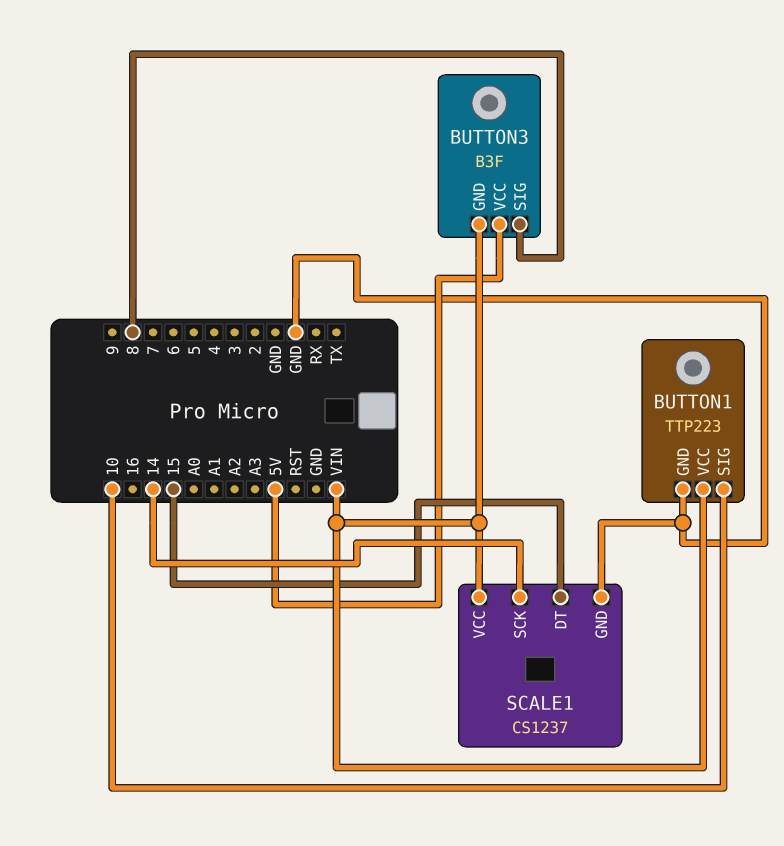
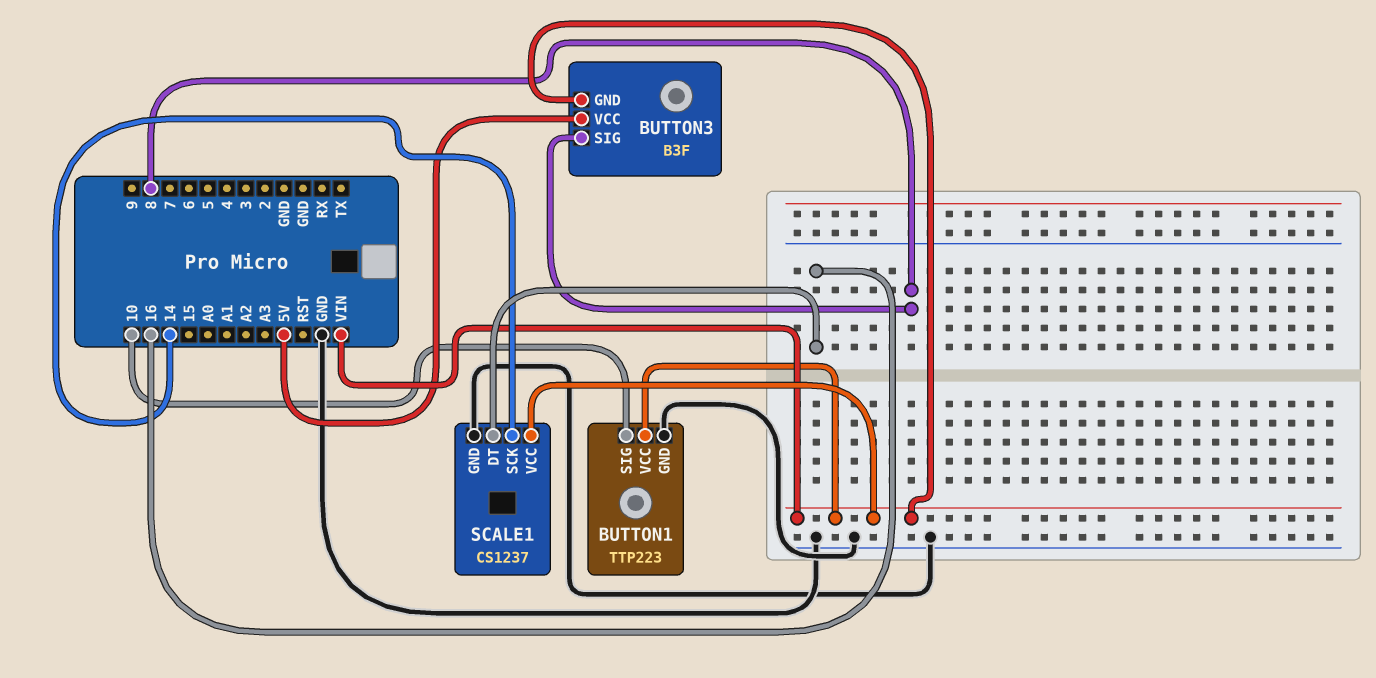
SCALE1 pin DT: 15 -> 16

